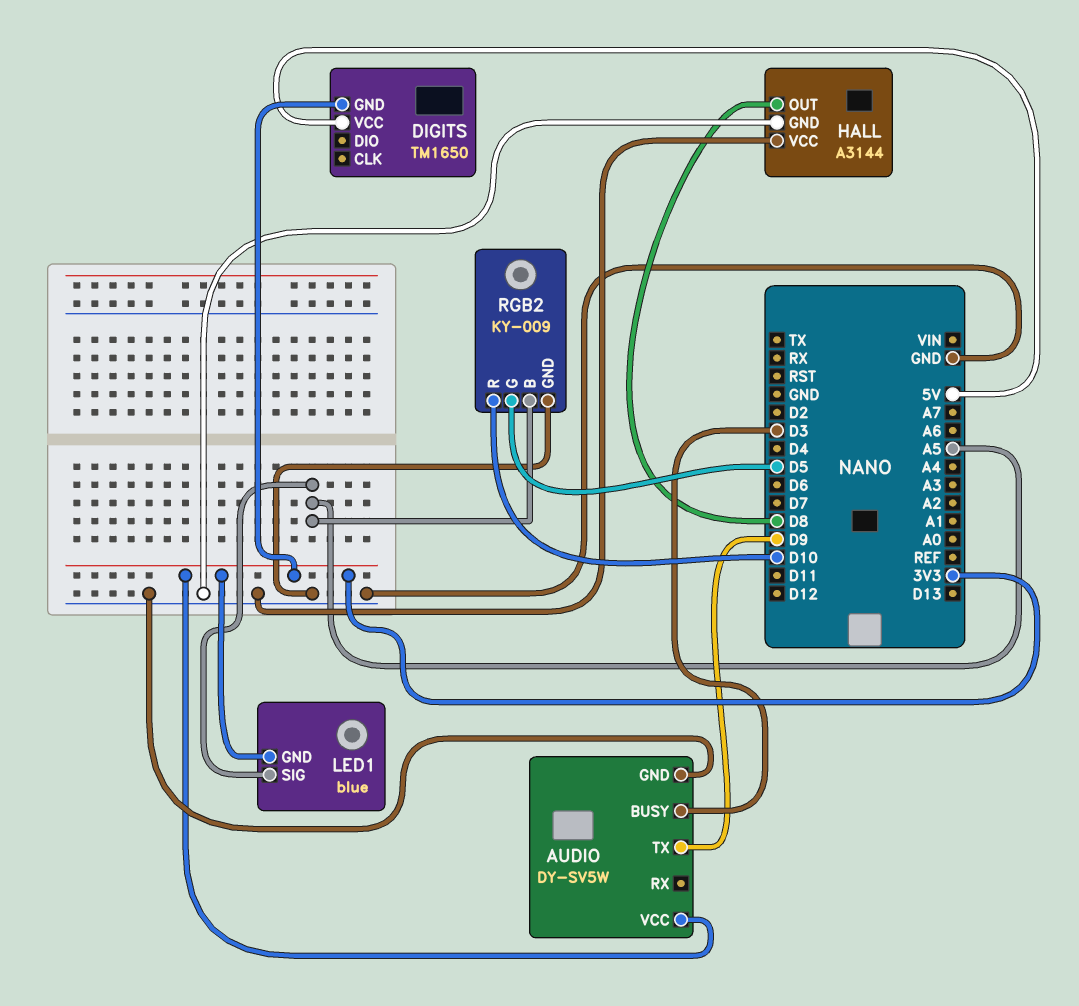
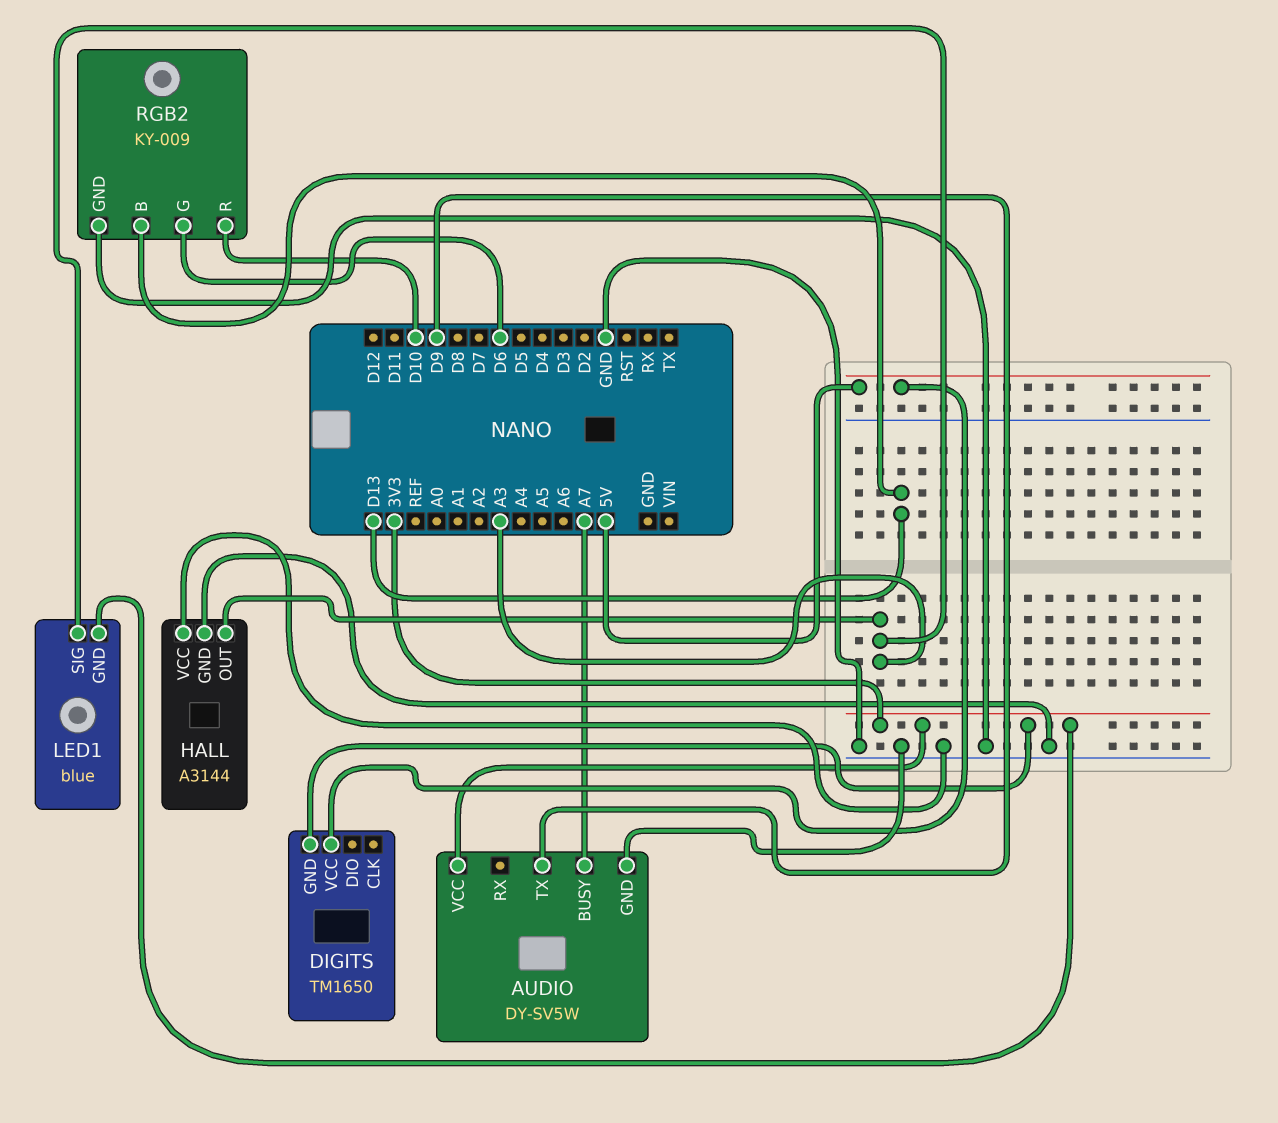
AUDIO pin BUSY: D3 -> A7
HALL pin OUT: D8 -> A3
LED1 pin SIG: A5 -> A3
RGB2 pin B: A5 -> D13
RGB2 pin G: D5 -> D6

